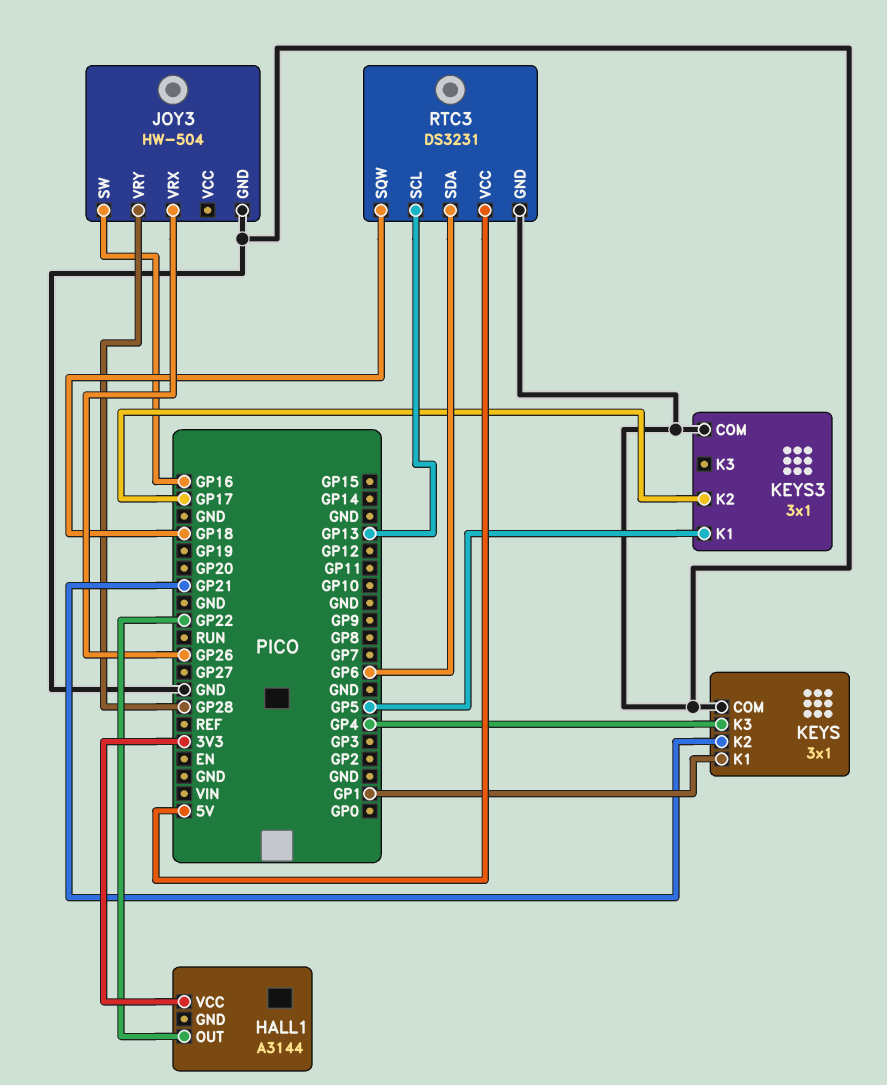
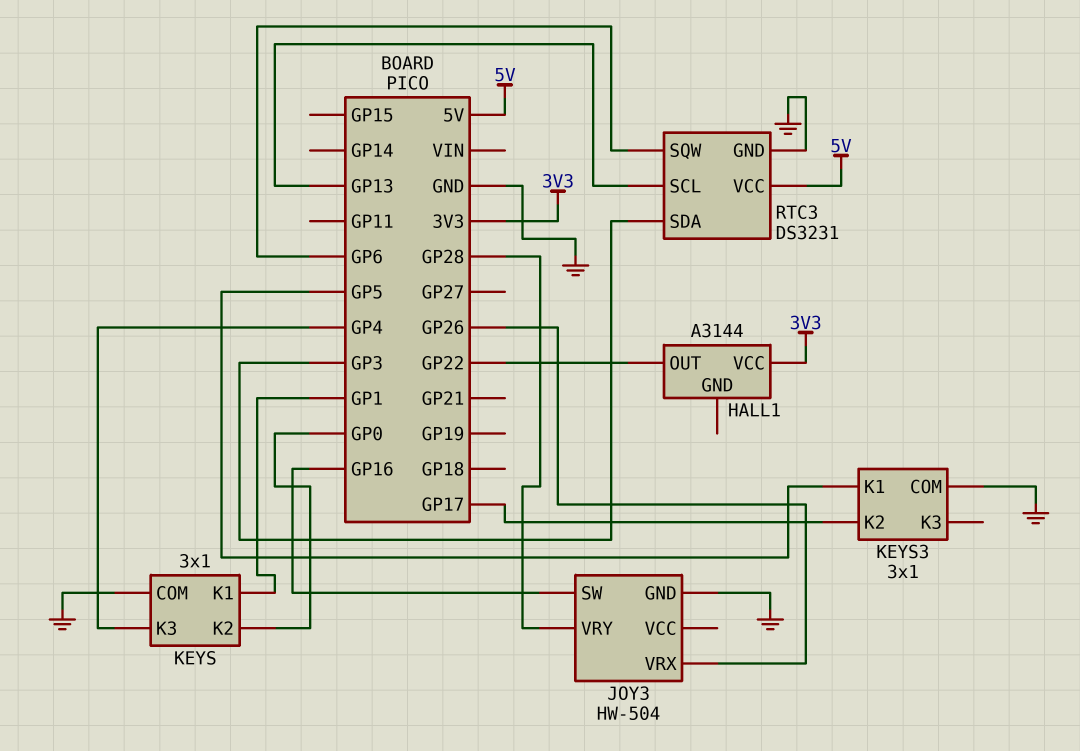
KEYS pin K2: GP21 -> GP0
RTC3 pin SDA: GP6 -> GP3
RTC3 pin SQW: GP18 -> GP6

